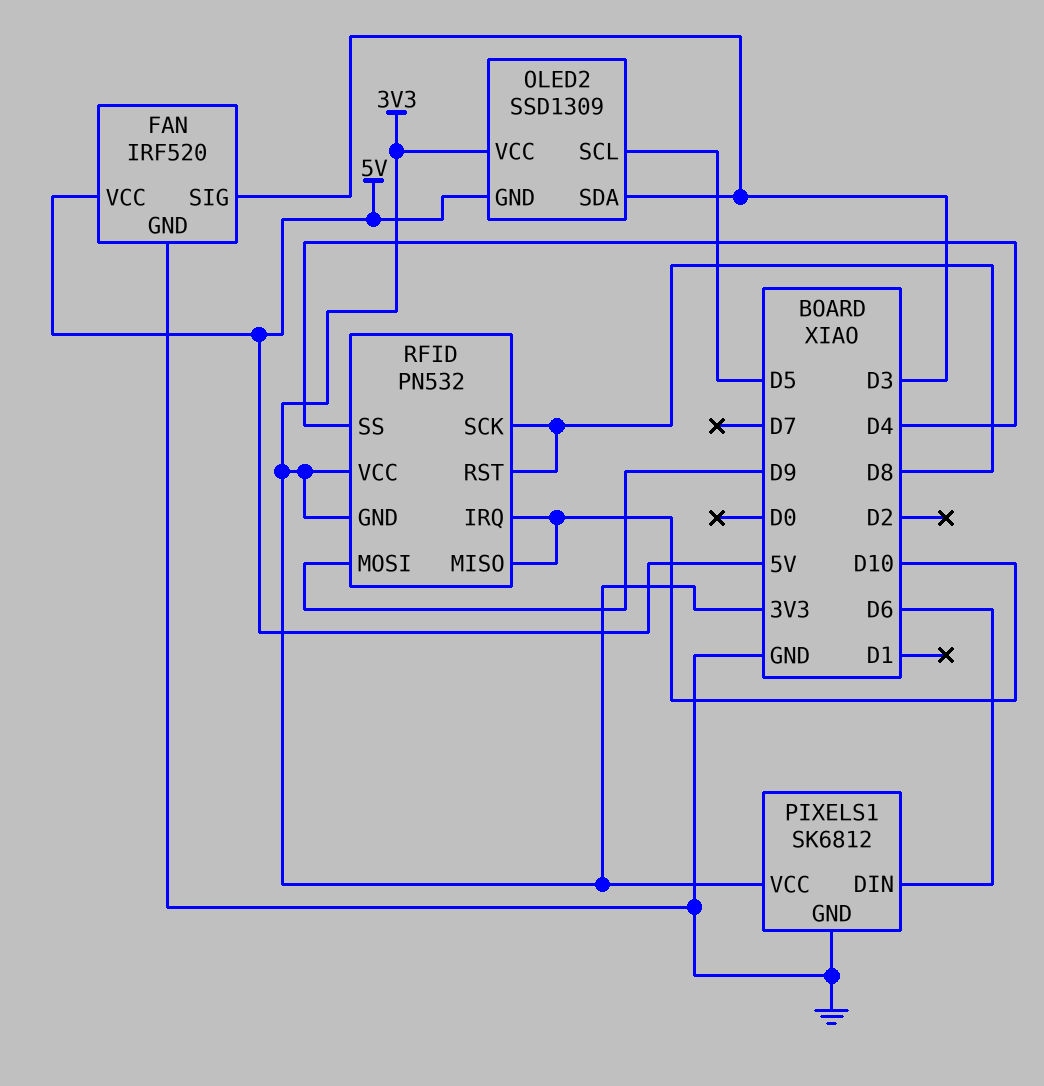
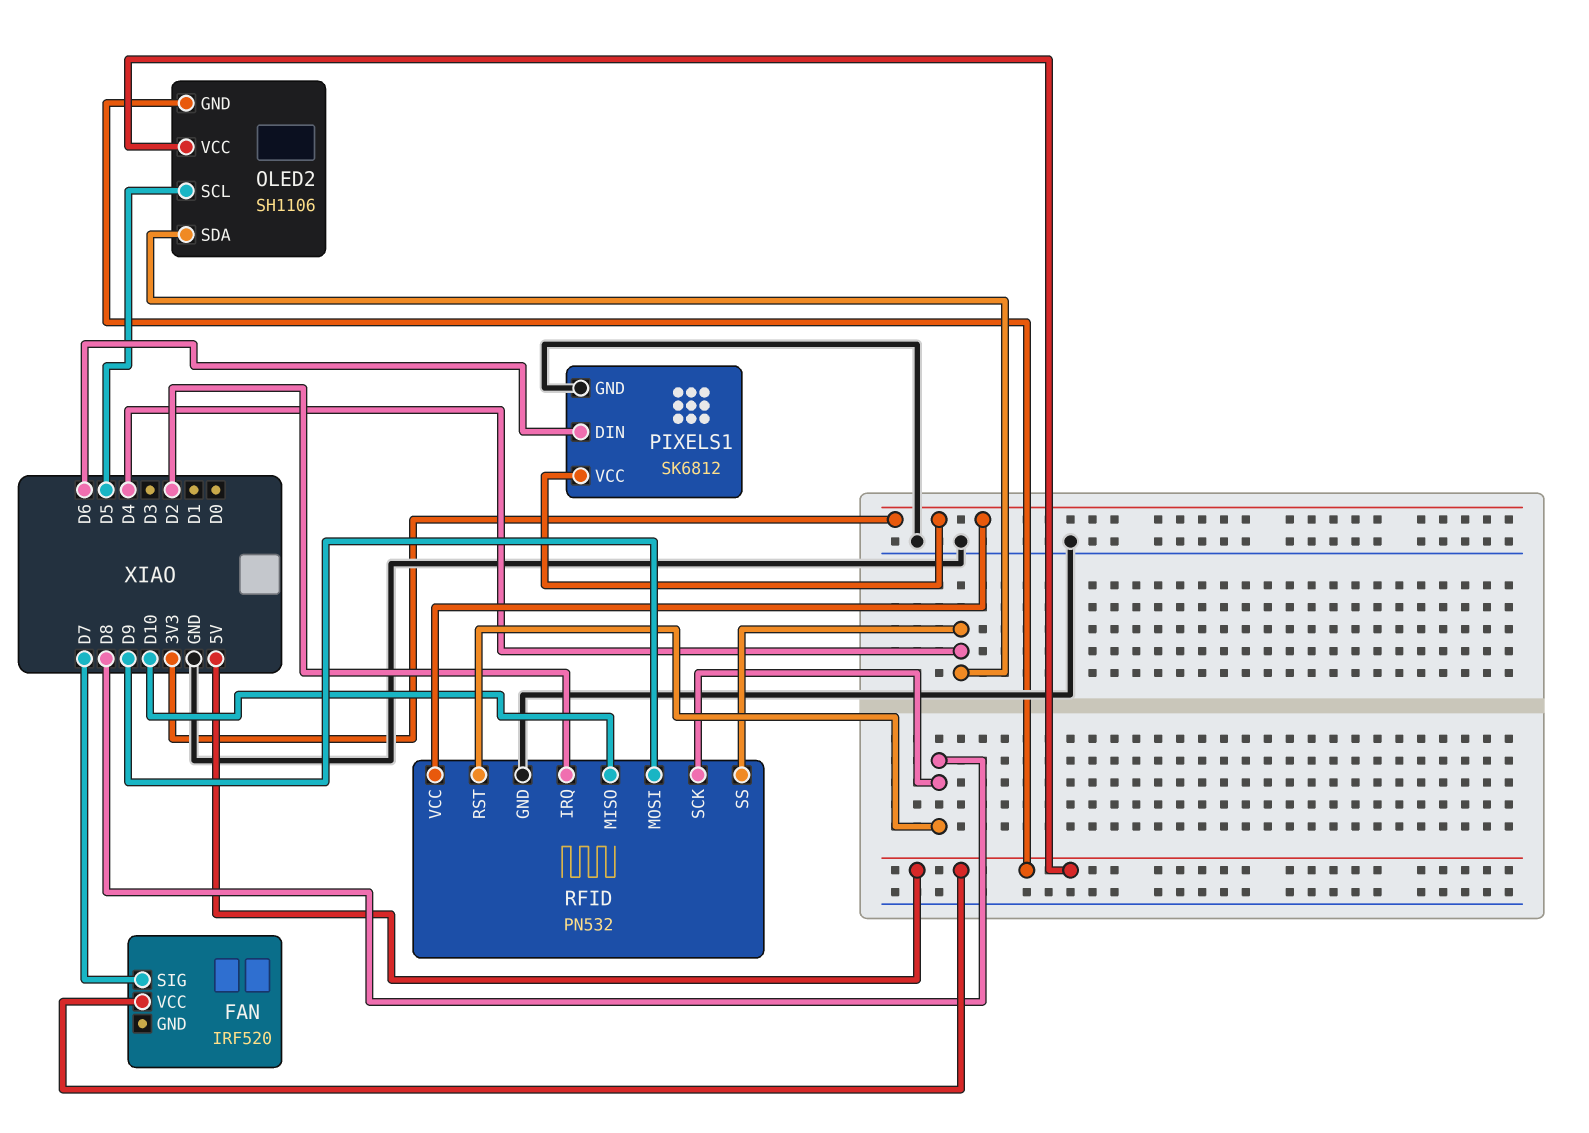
FAN pin GND: GND -> none
FAN pin SIG: D3 -> D7
OLED2: SSD1309 -> SH1106
OLED2 pin SDA: D3 -> D4
OLED2 pin VCC: 3V3 -> 5V
RFID pin GND: 3V3 -> GND
RFID pin IRQ: D10 -> D2

